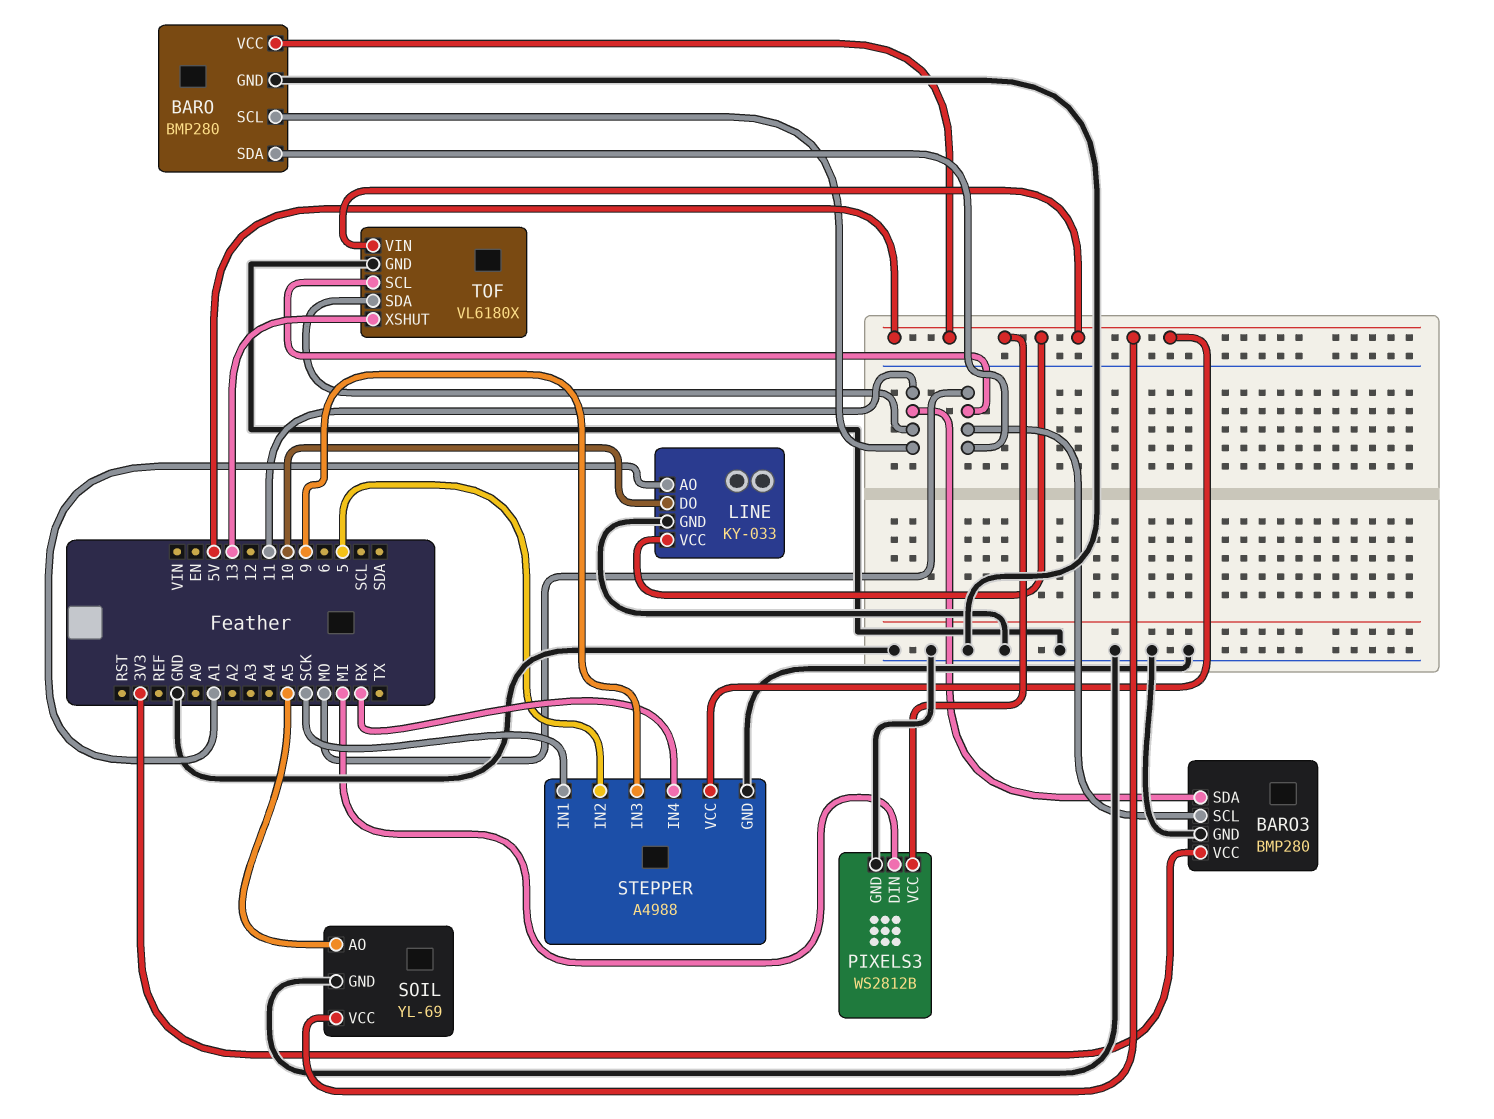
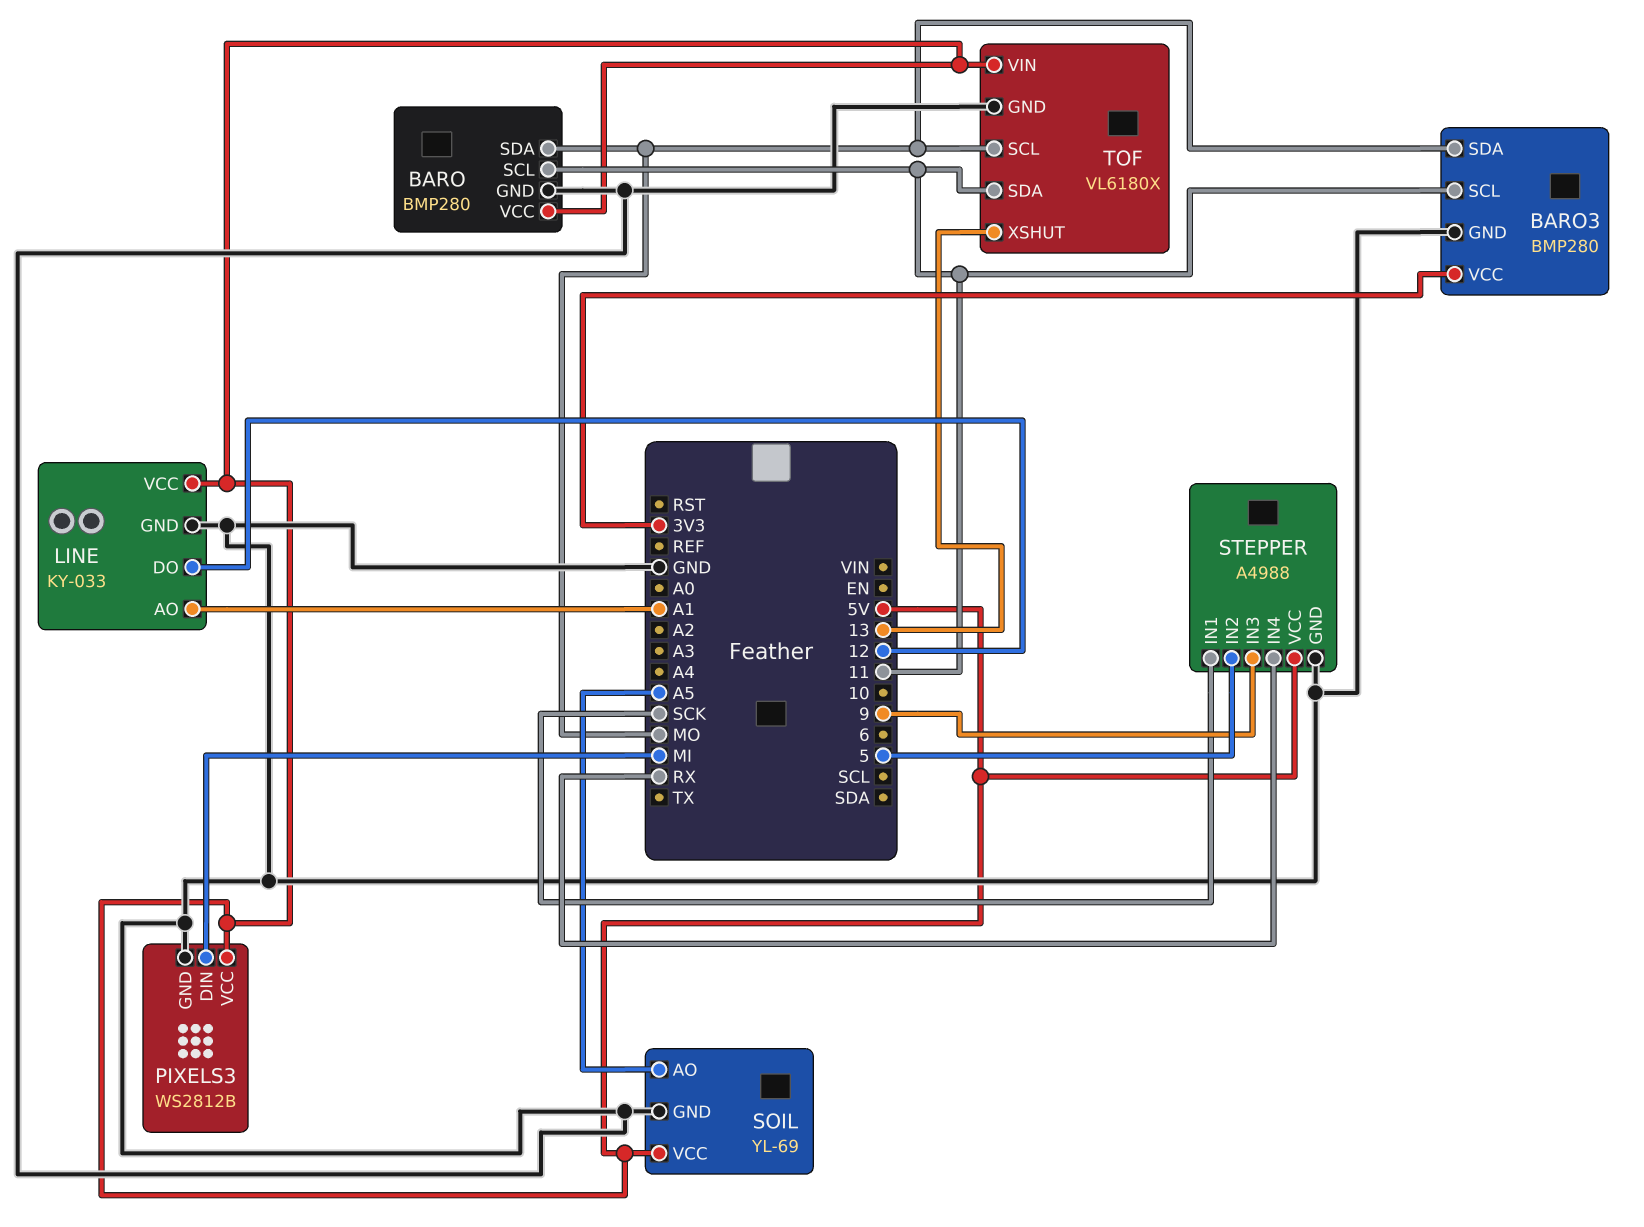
BARO3 pin SCL: MO -> 11
BARO3 pin SDA: 11 -> MO
LINE pin DO: 10 -> 12

